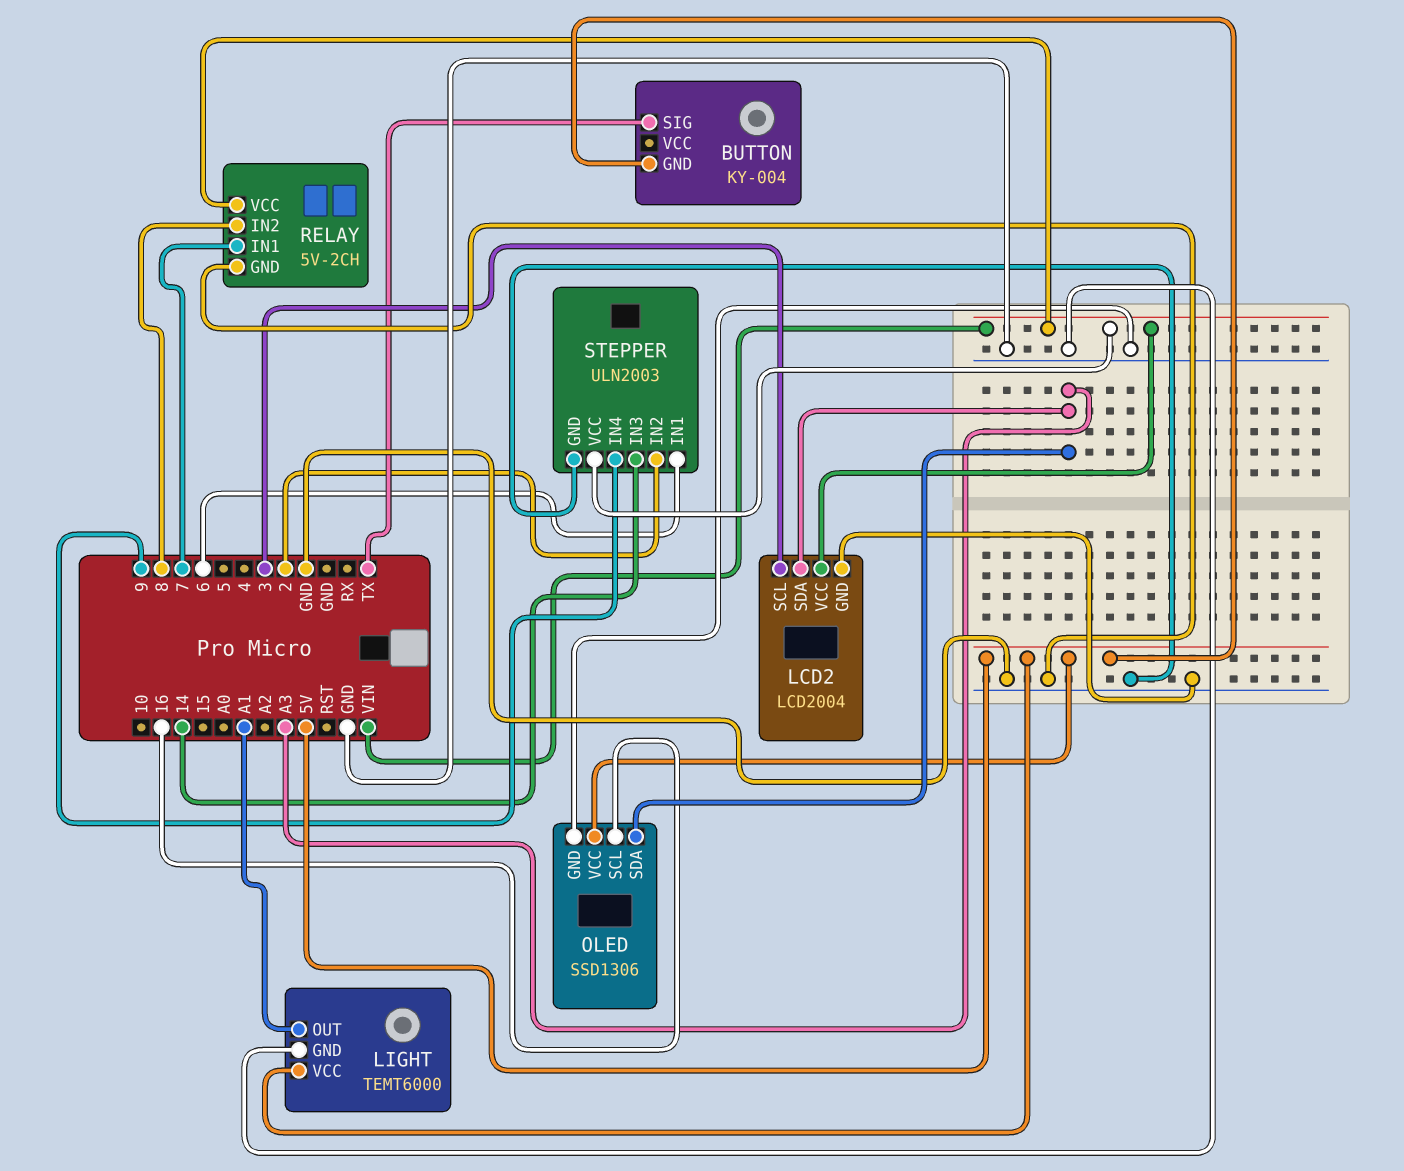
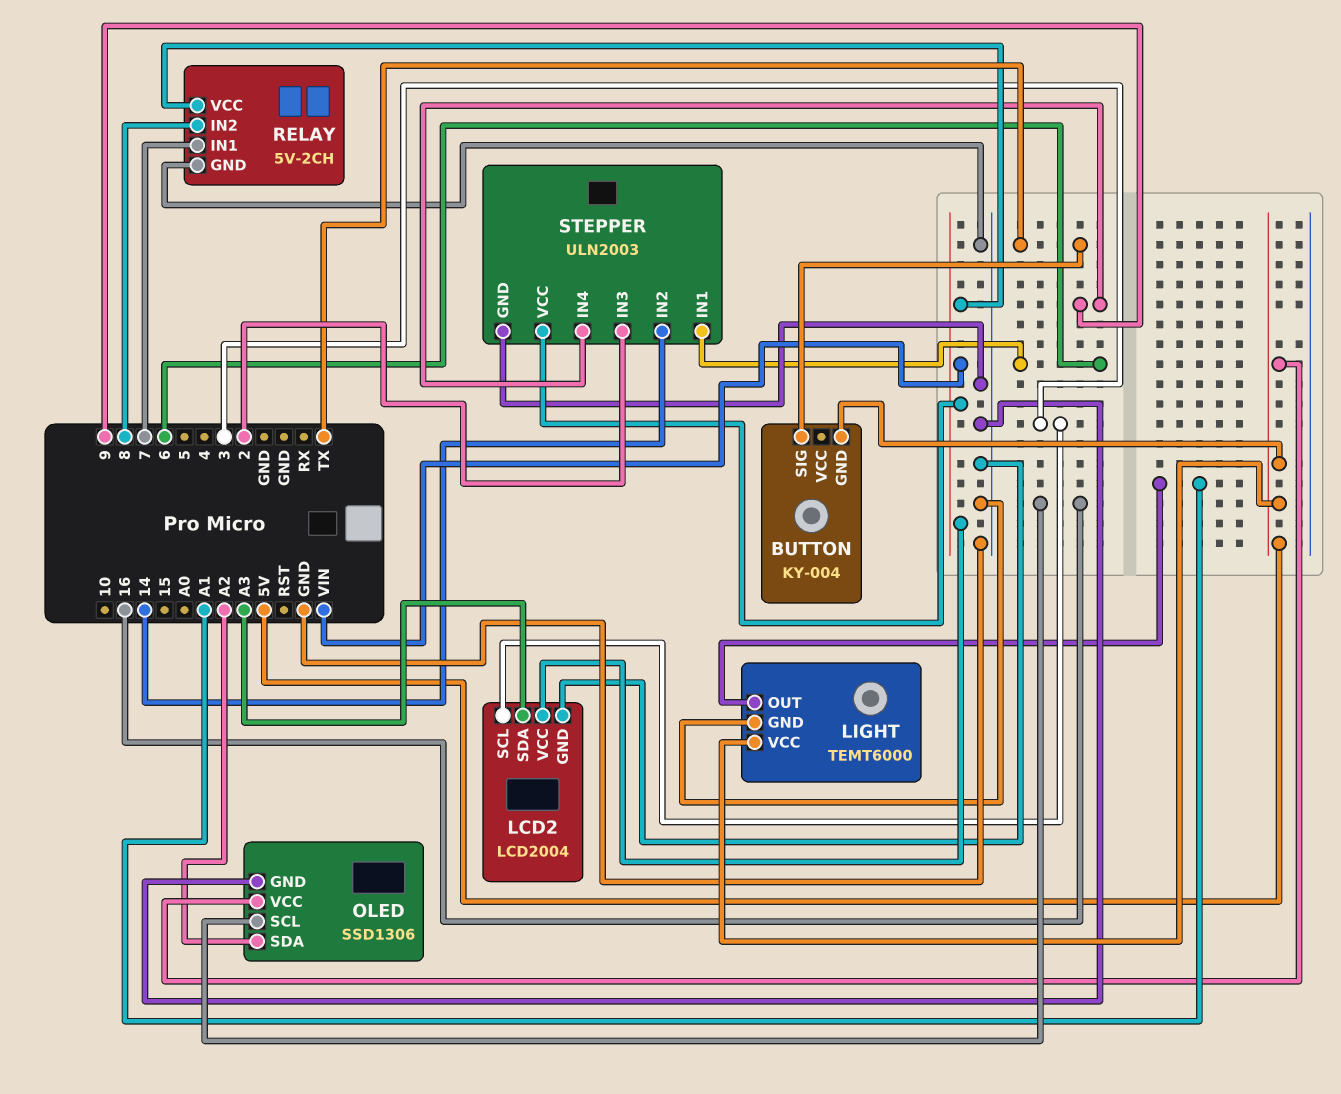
OLED pin SDA: A3 -> A2
STEPPER pin IN2: 2 -> 14
STEPPER pin IN3: 14 -> 2

